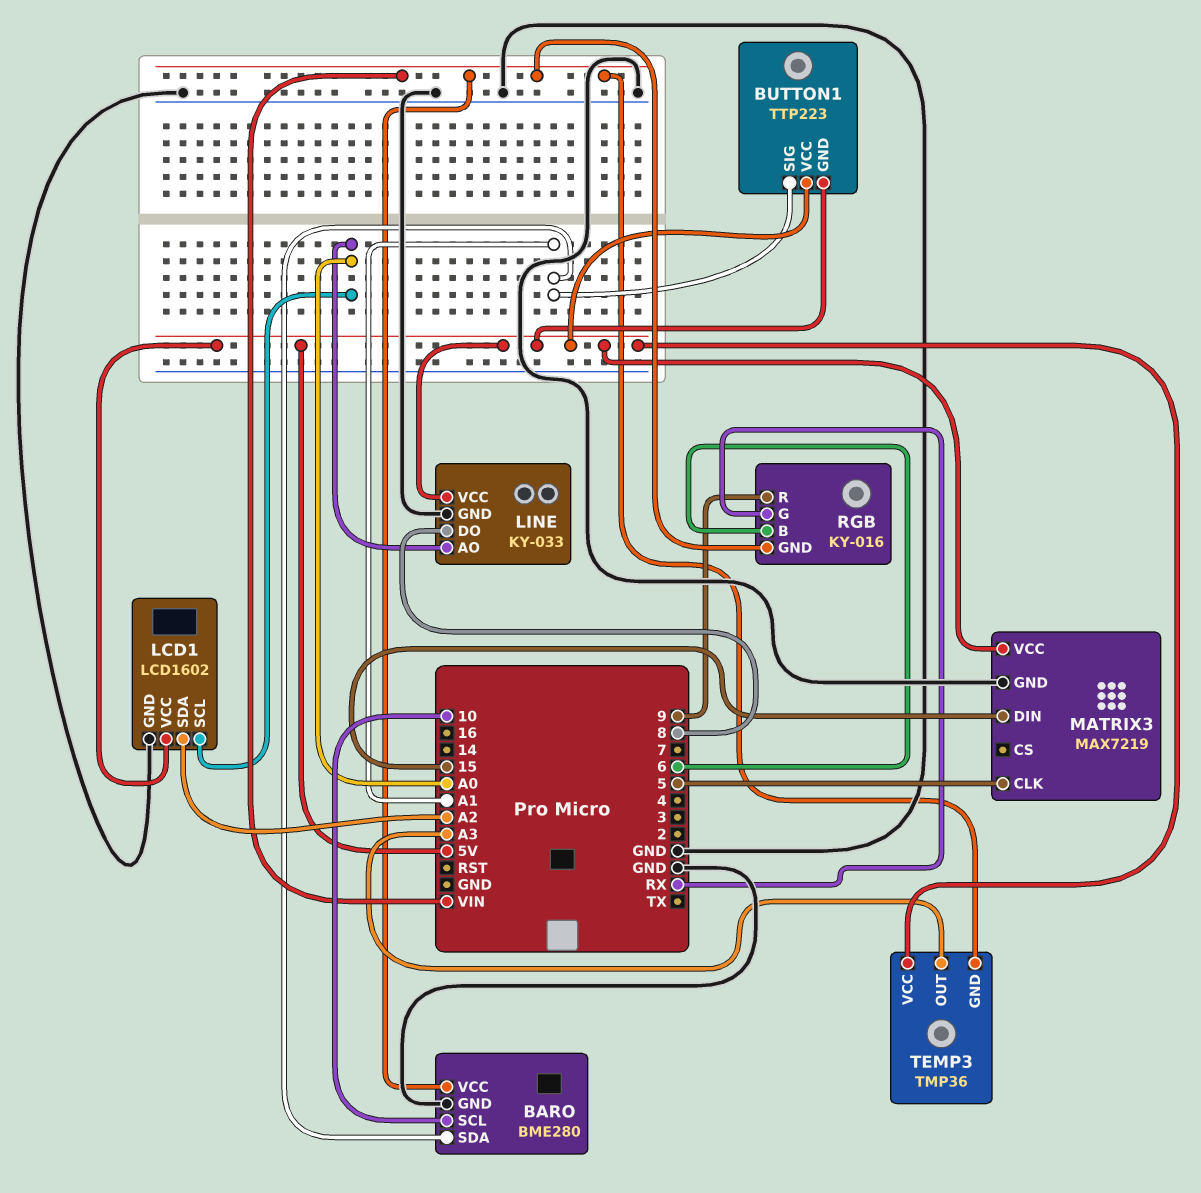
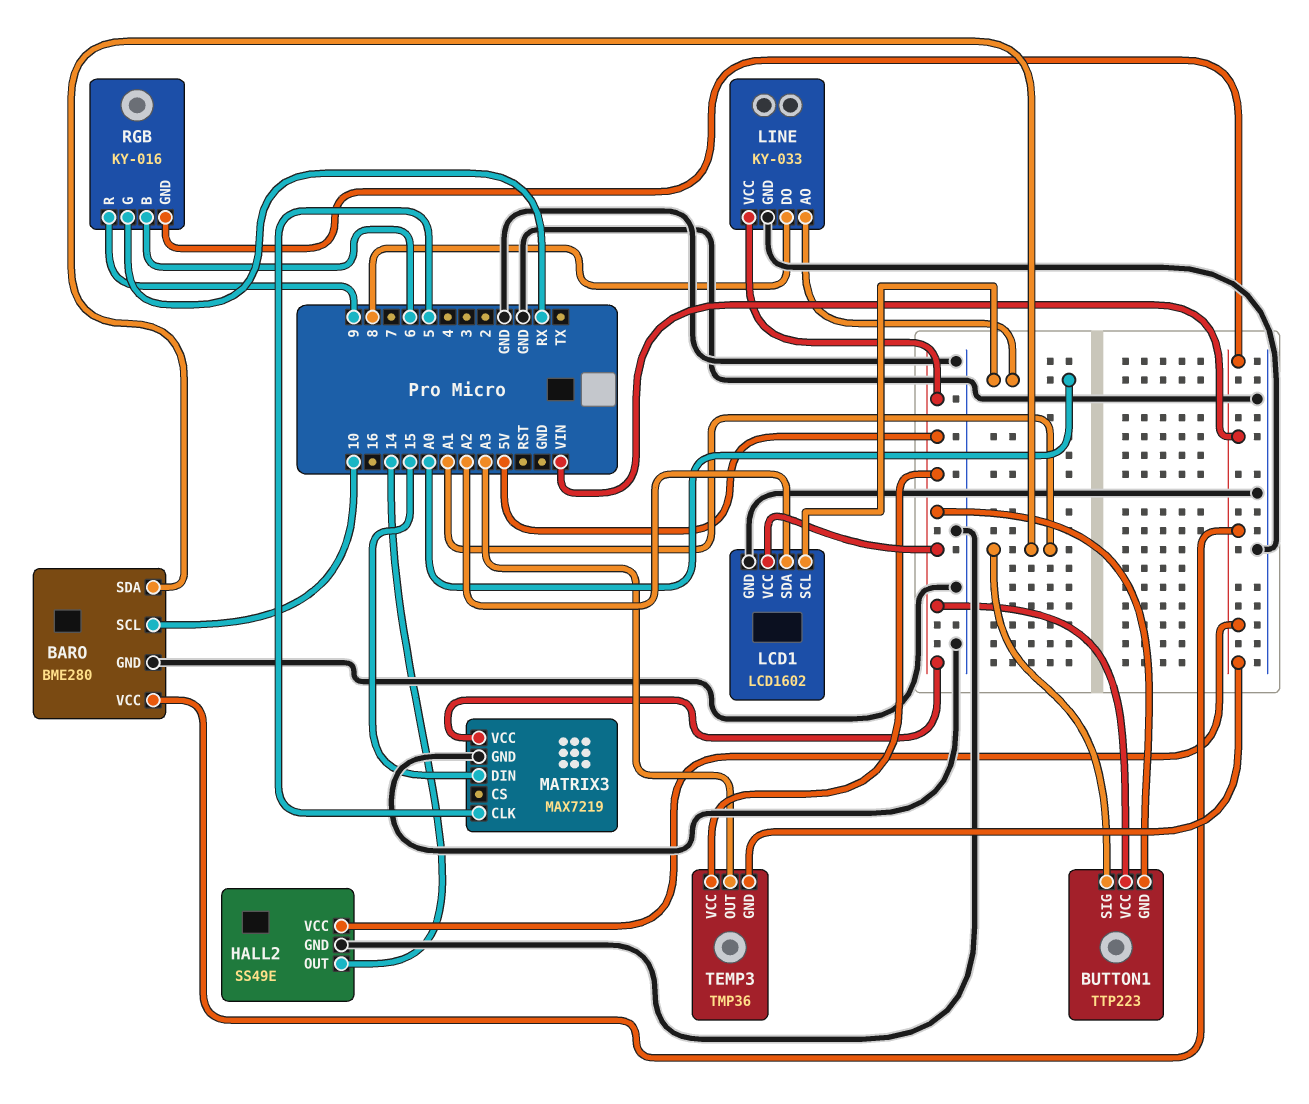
HALL2: none -> SS49E
HALL2 pin GND: none -> GND
HALL2 pin OUT: none -> 14
HALL2 pin VCC: none -> VIN

